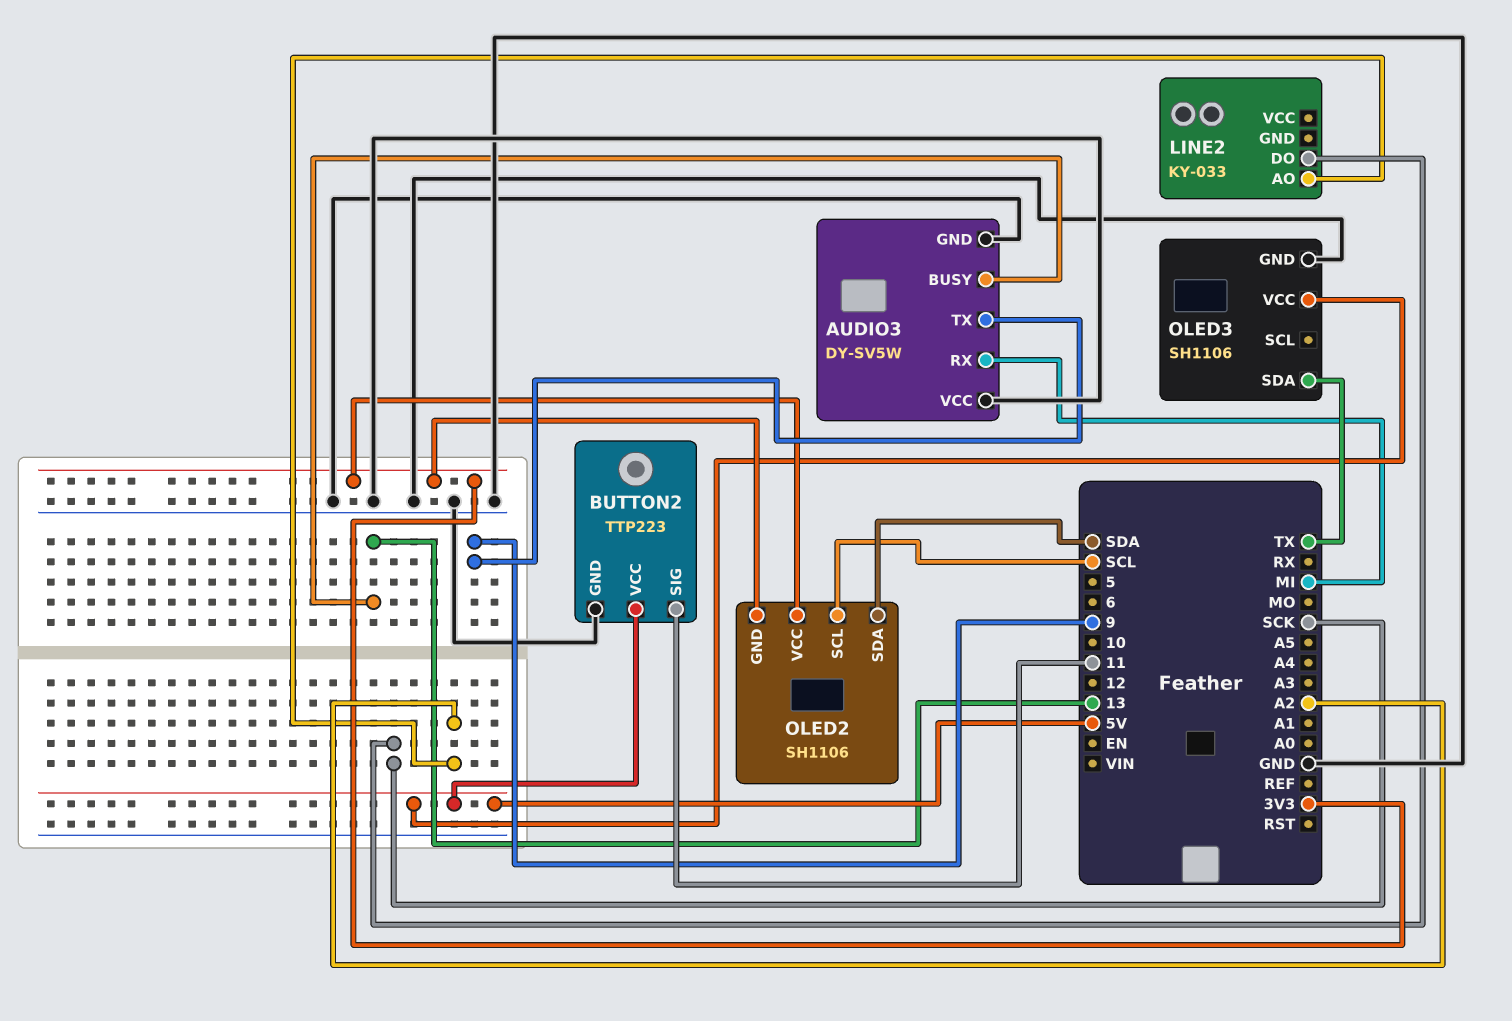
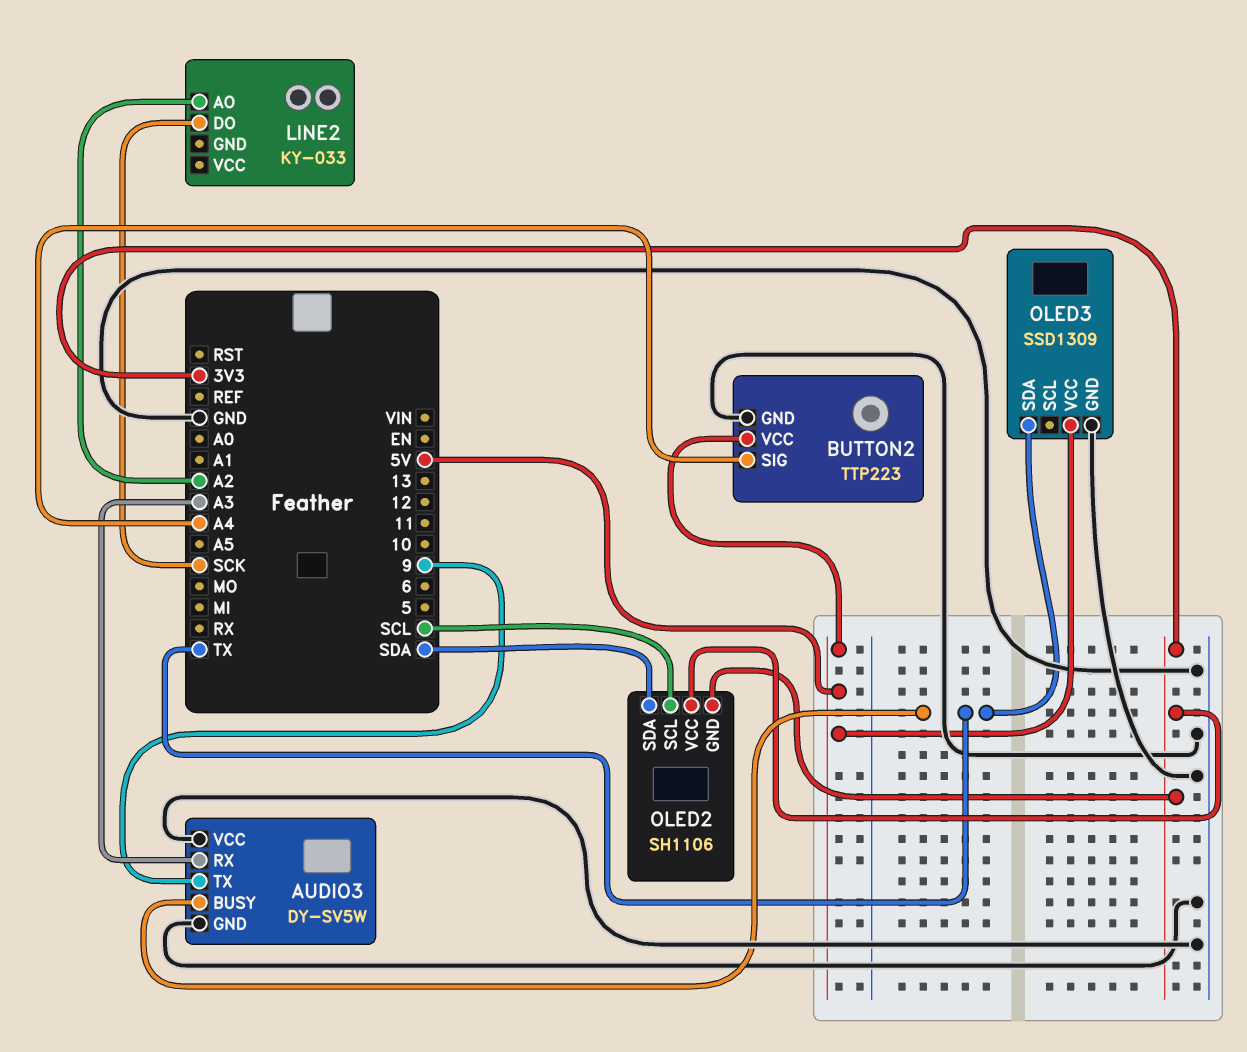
AUDIO3 pin BUSY: 13 -> TX
AUDIO3 pin RX: MI -> A3
BUTTON2 pin SIG: 11 -> A4
OLED3: SH1106 -> SSD1309

